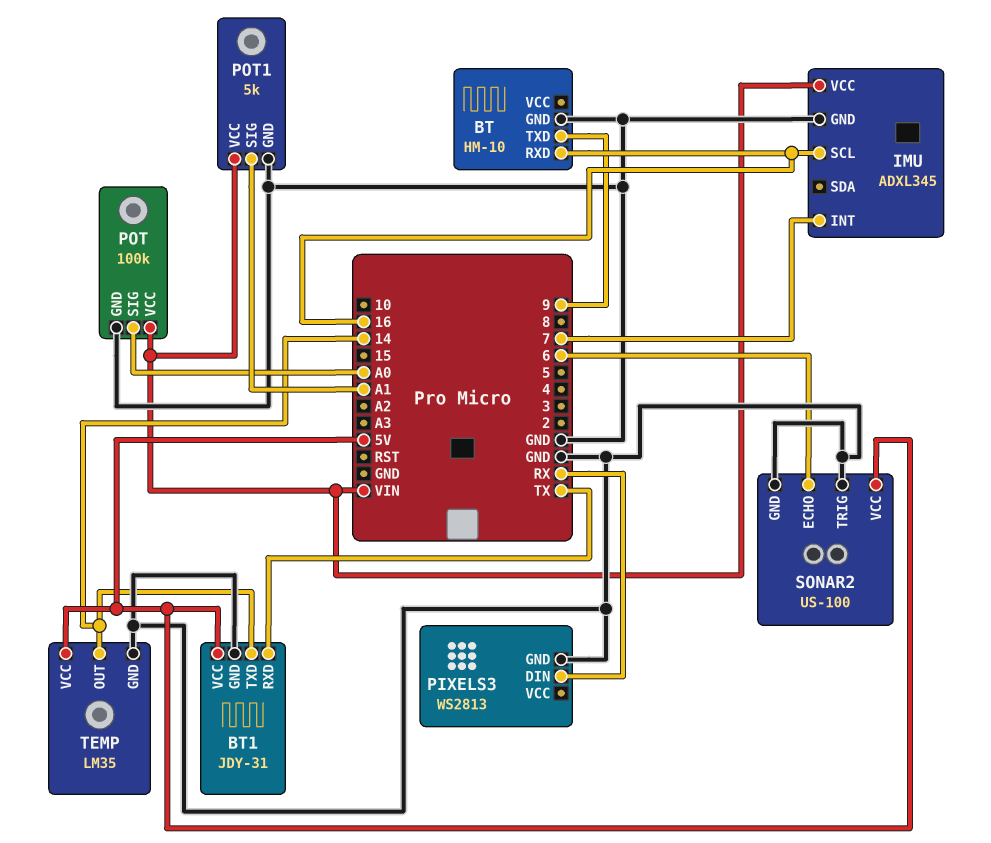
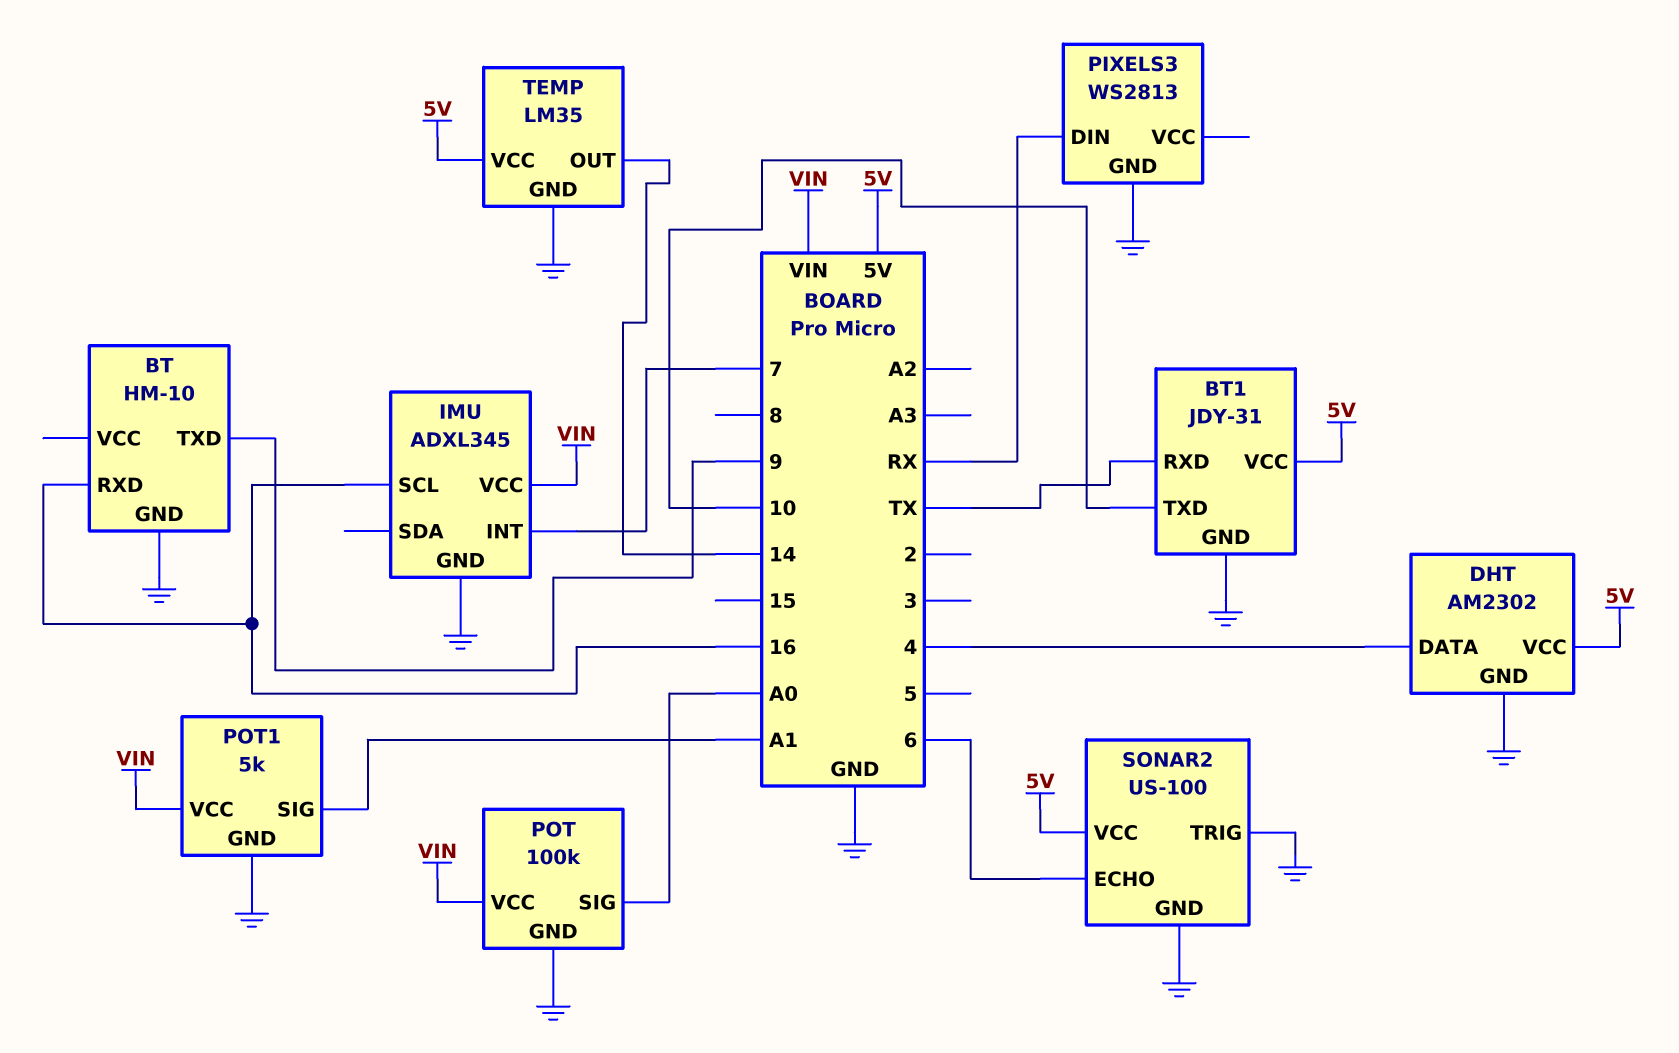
BT1 pin TXD: 14 -> 10
DHT: none -> AM2302
DHT pin DATA: none -> 4
DHT pin GND: none -> GND
DHT pin VCC: none -> 5V

